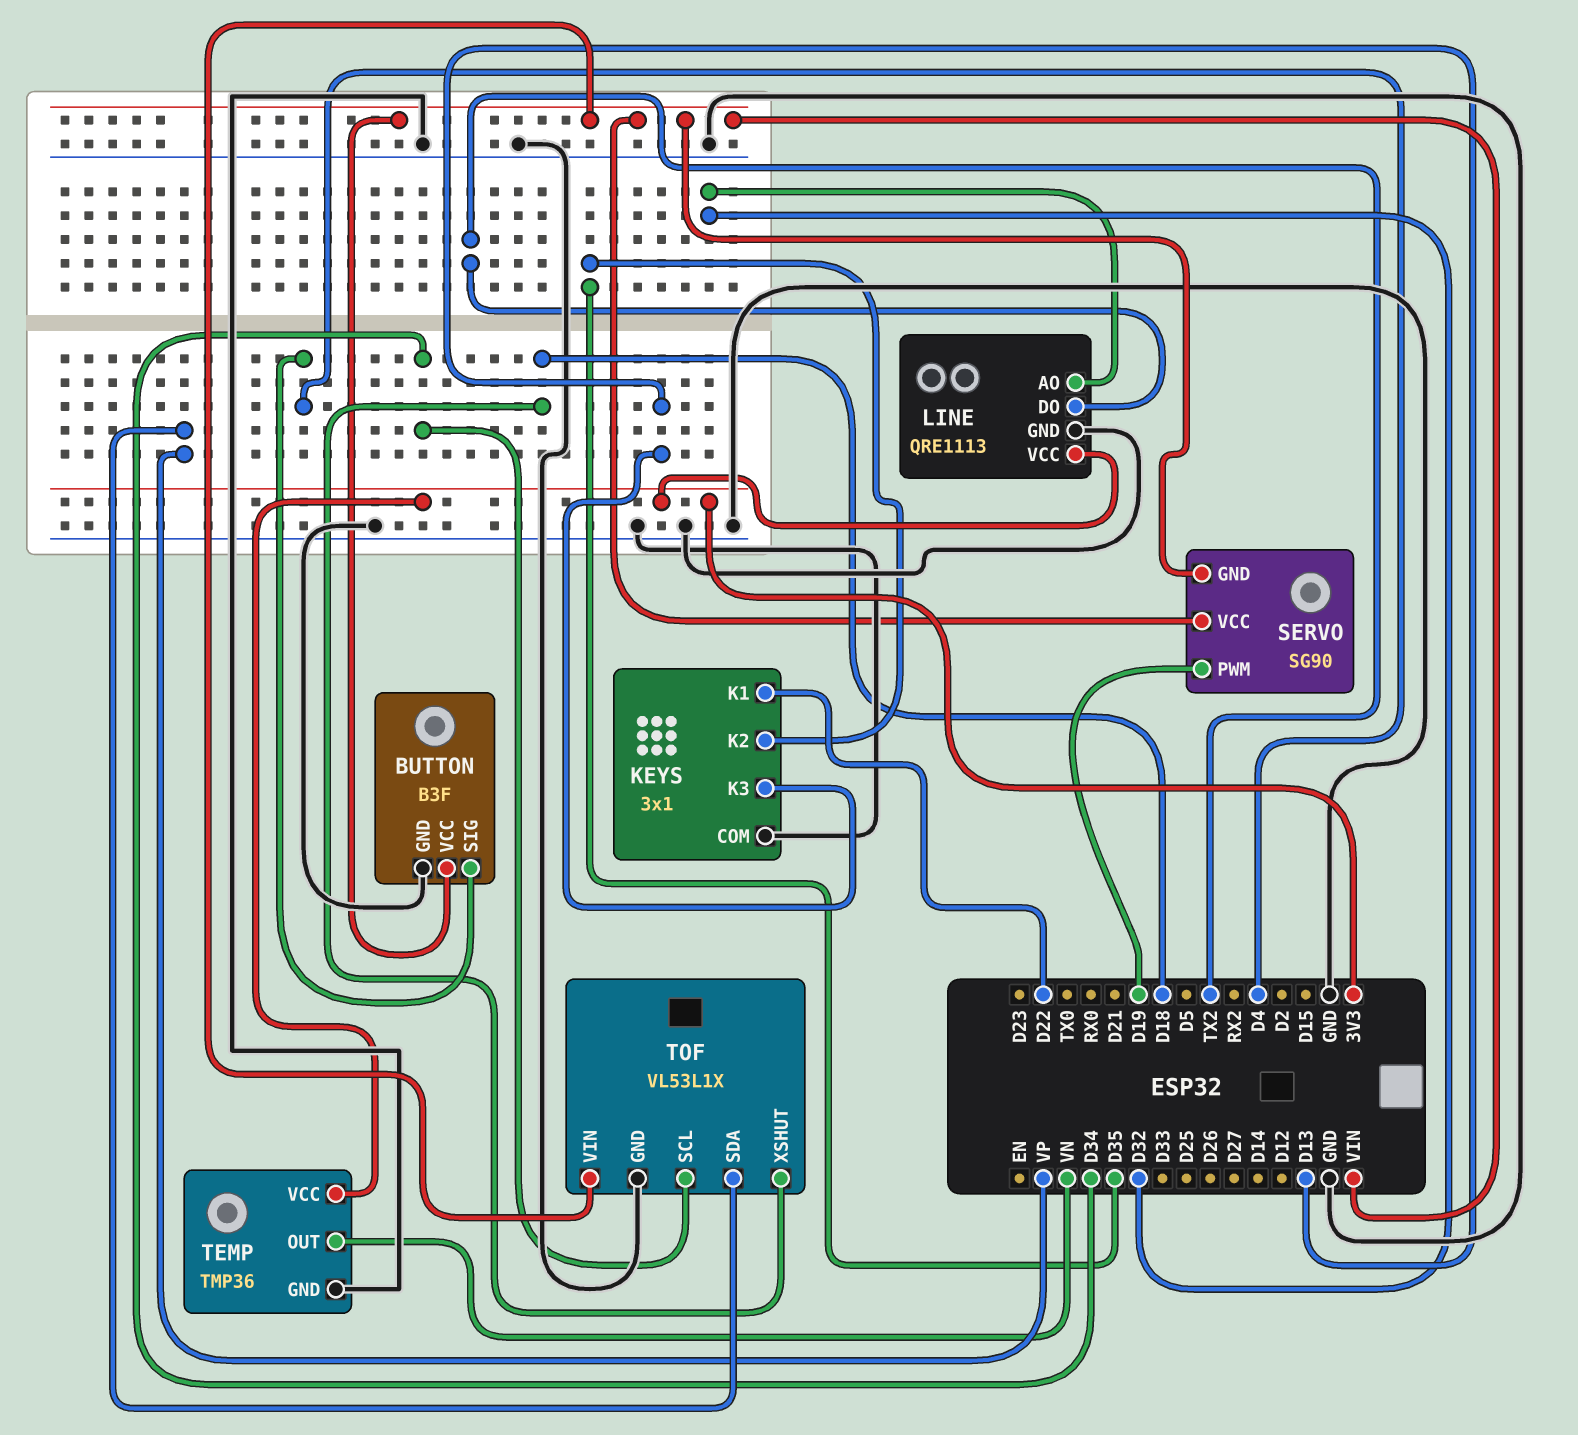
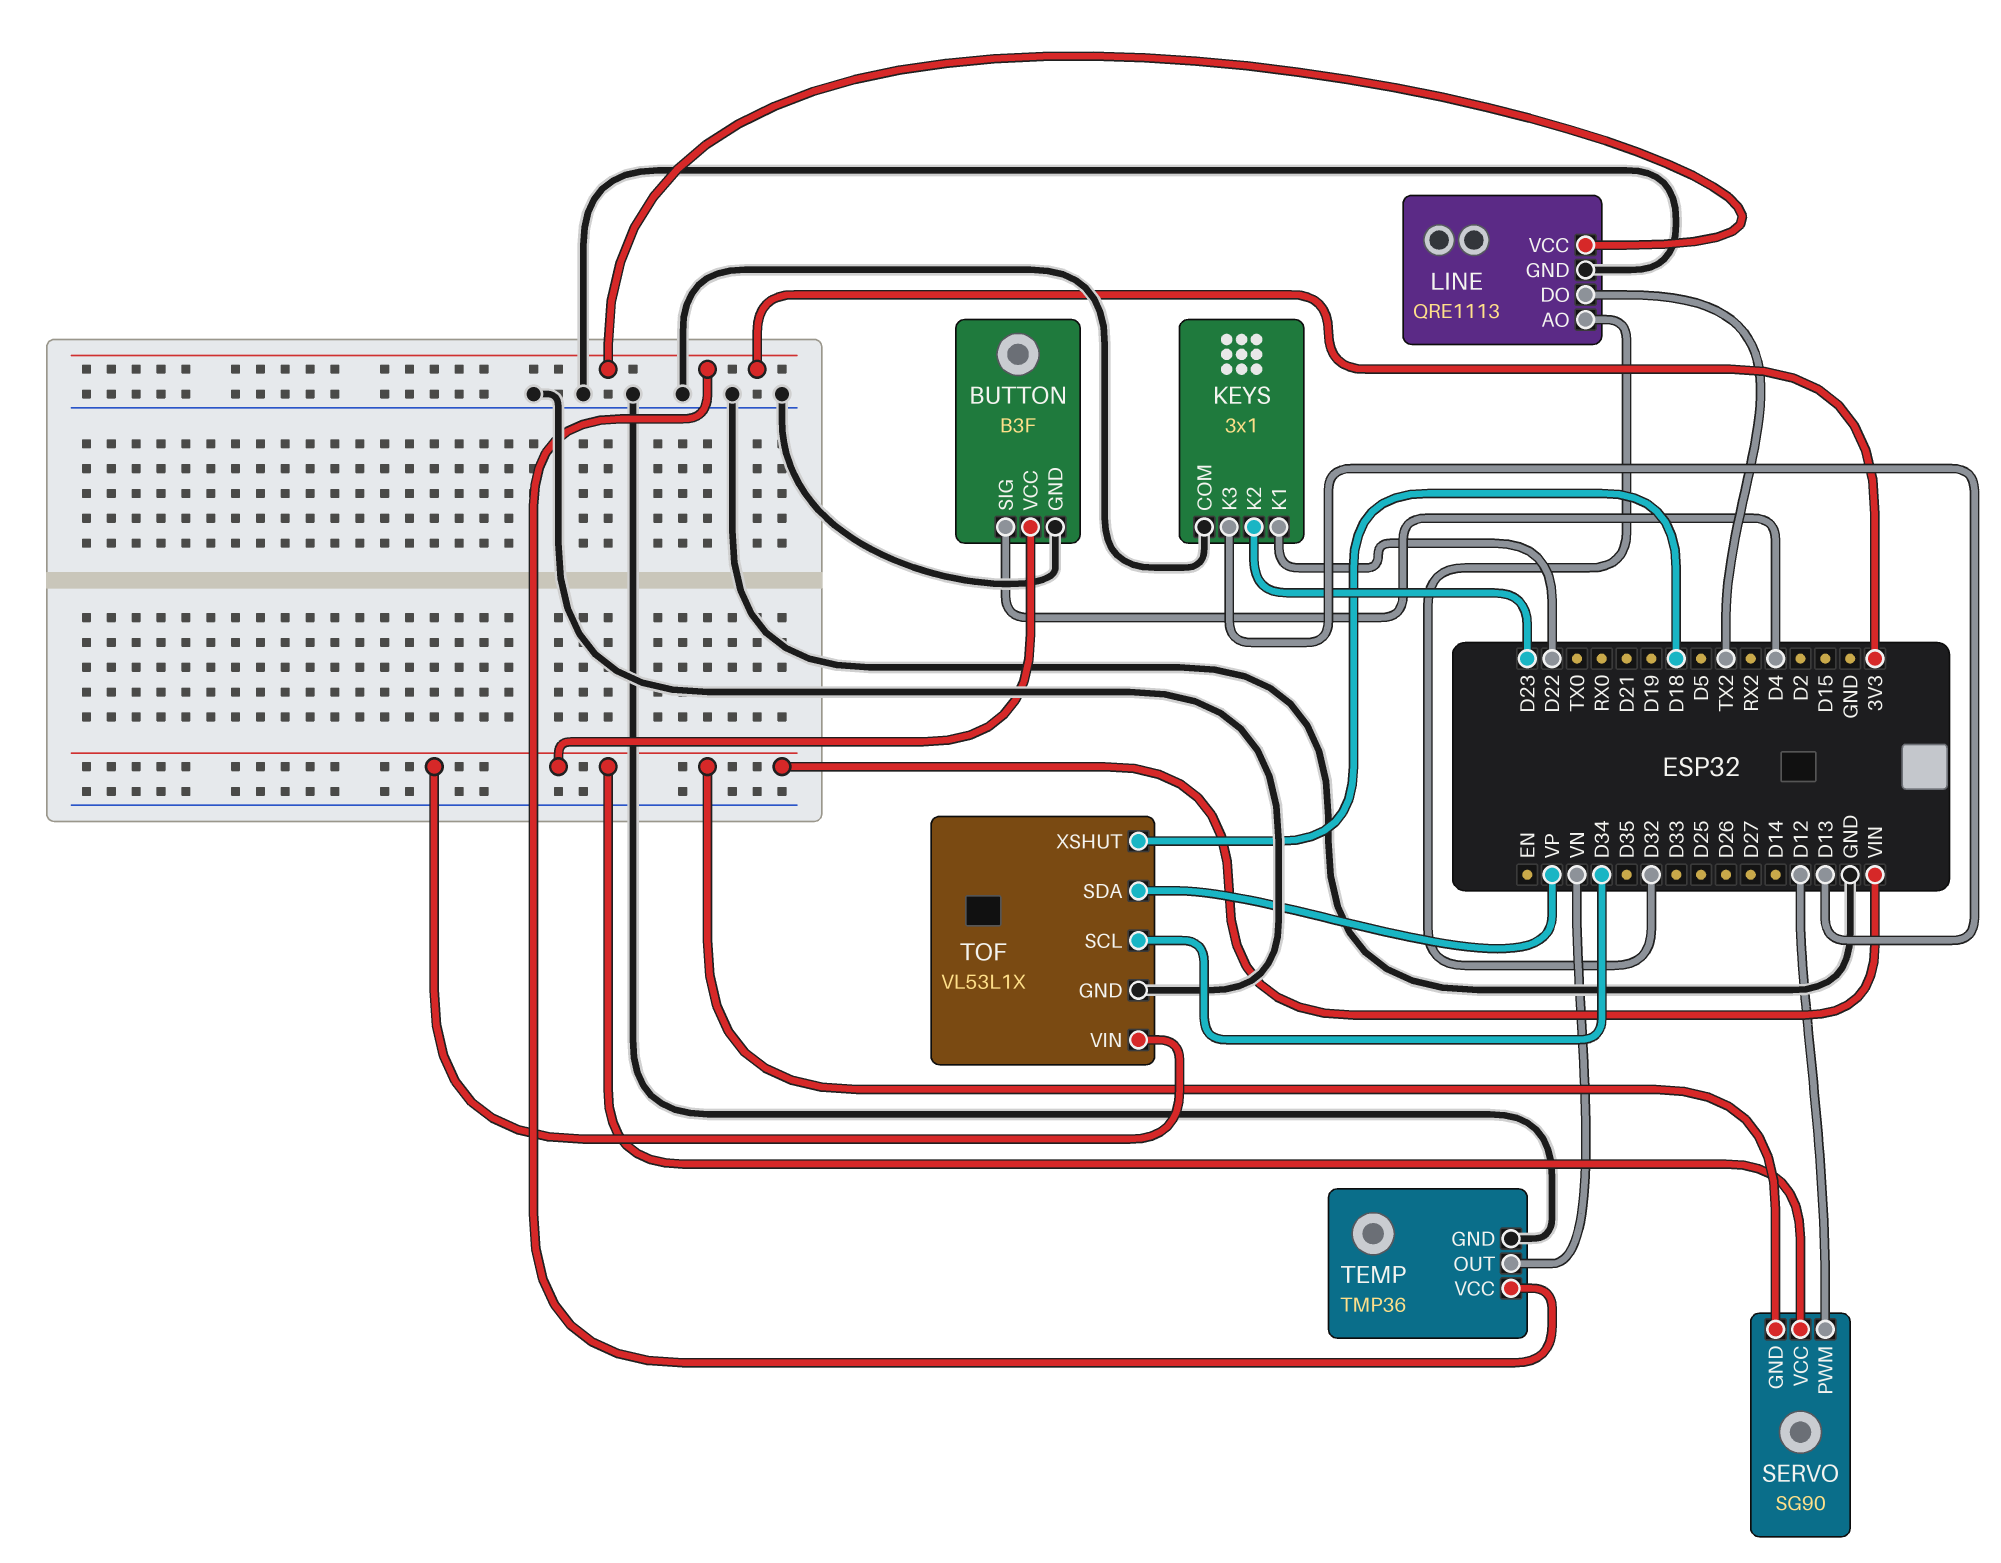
KEYS pin K2: D35 -> D23
SERVO pin PWM: D19 -> D12

